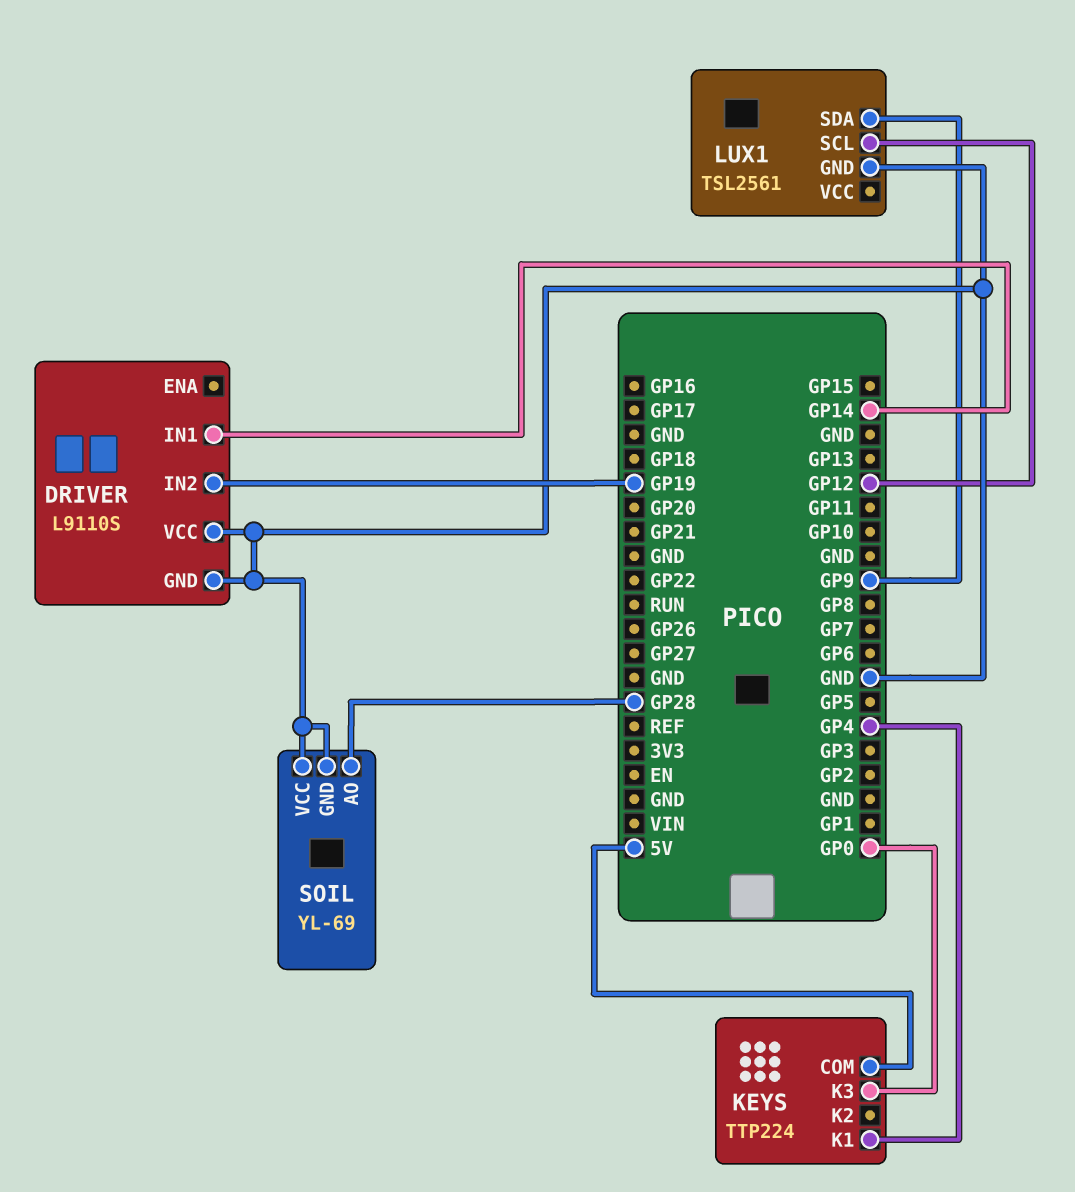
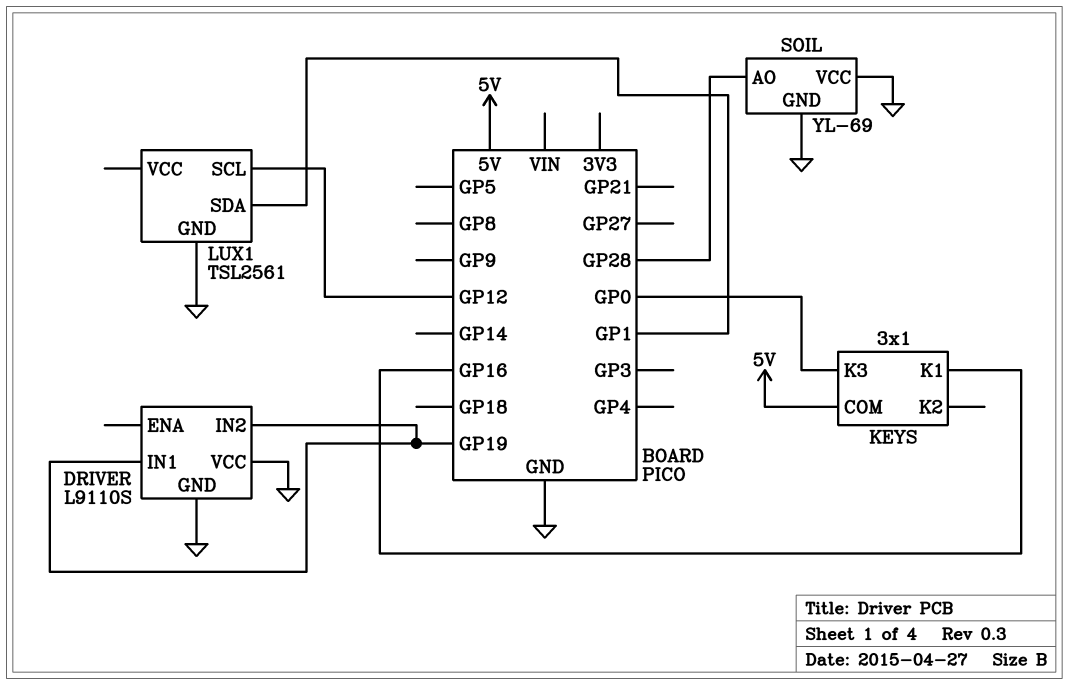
DRIVER pin IN1: GP14 -> GP19
KEYS: TTP224 -> 3x1
KEYS pin K1: GP4 -> GP16
LUX1 pin SDA: GP9 -> GP1

